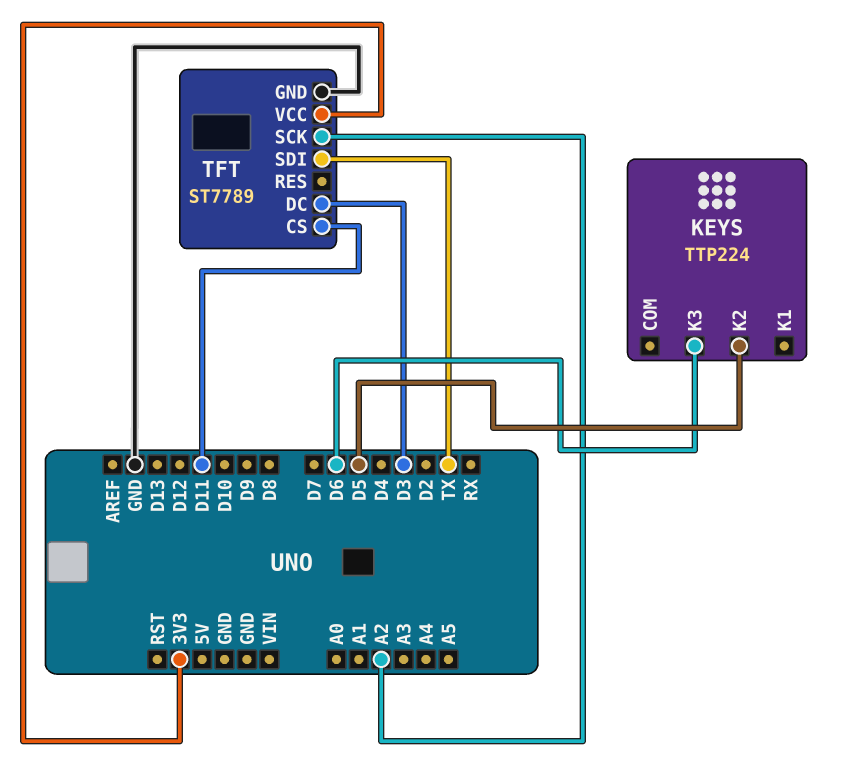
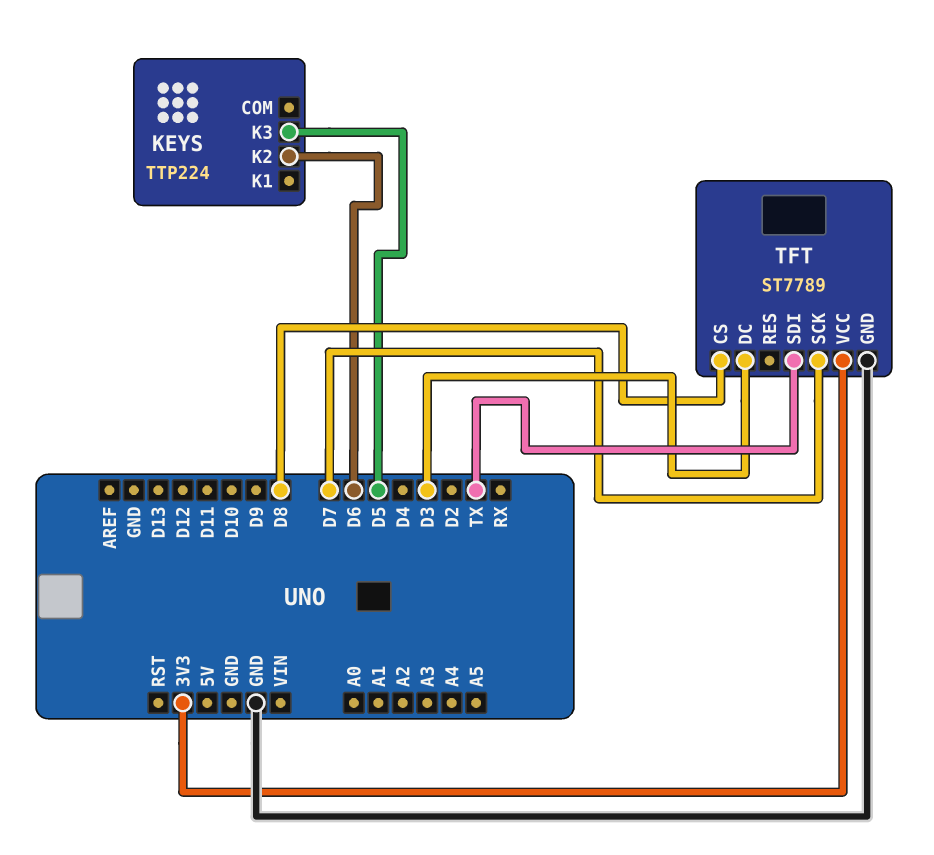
KEYS pin K2: D5 -> D6
KEYS pin K3: D6 -> D5
TFT pin CS: D11 -> D8
TFT pin SCK: A2 -> D7

